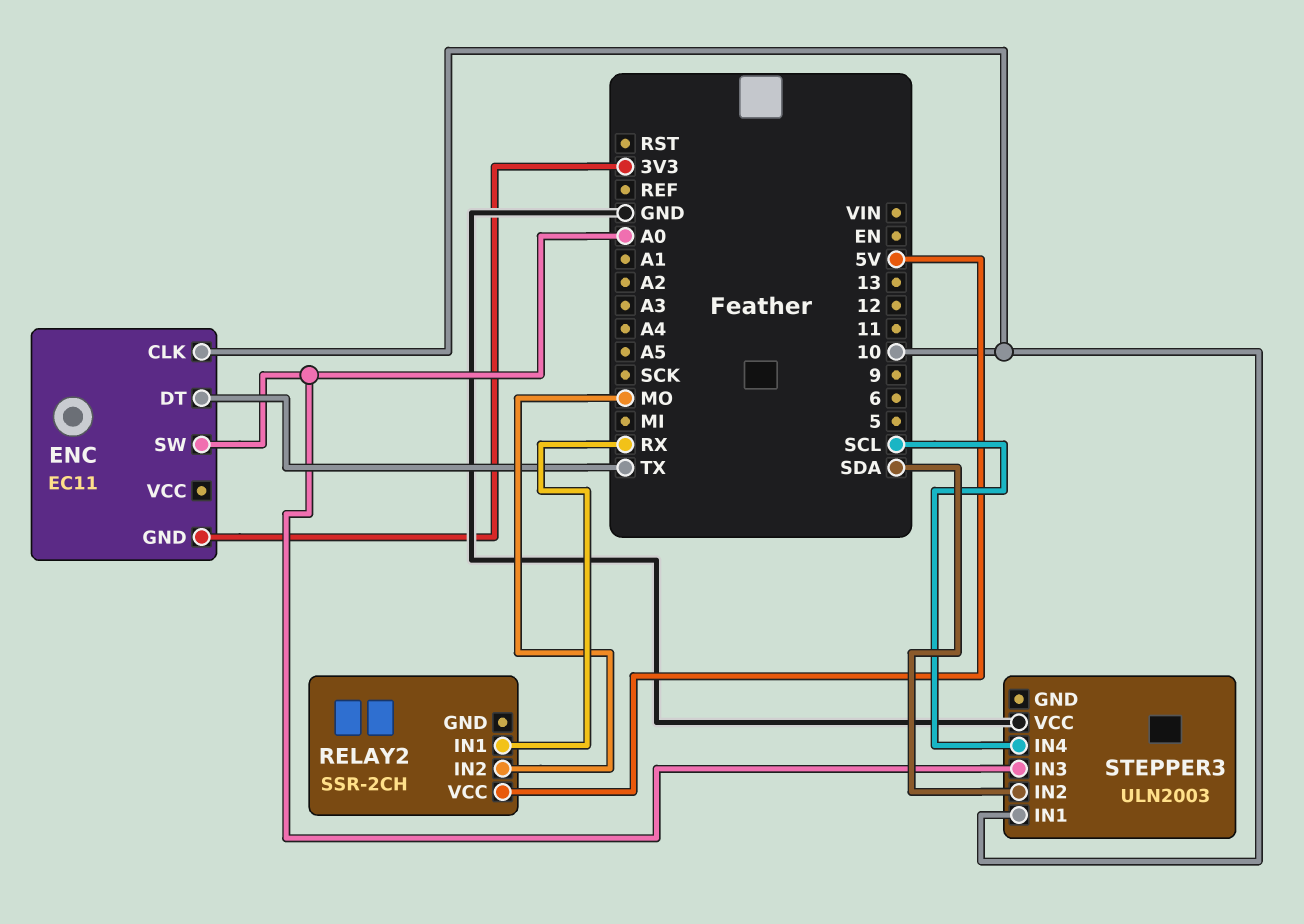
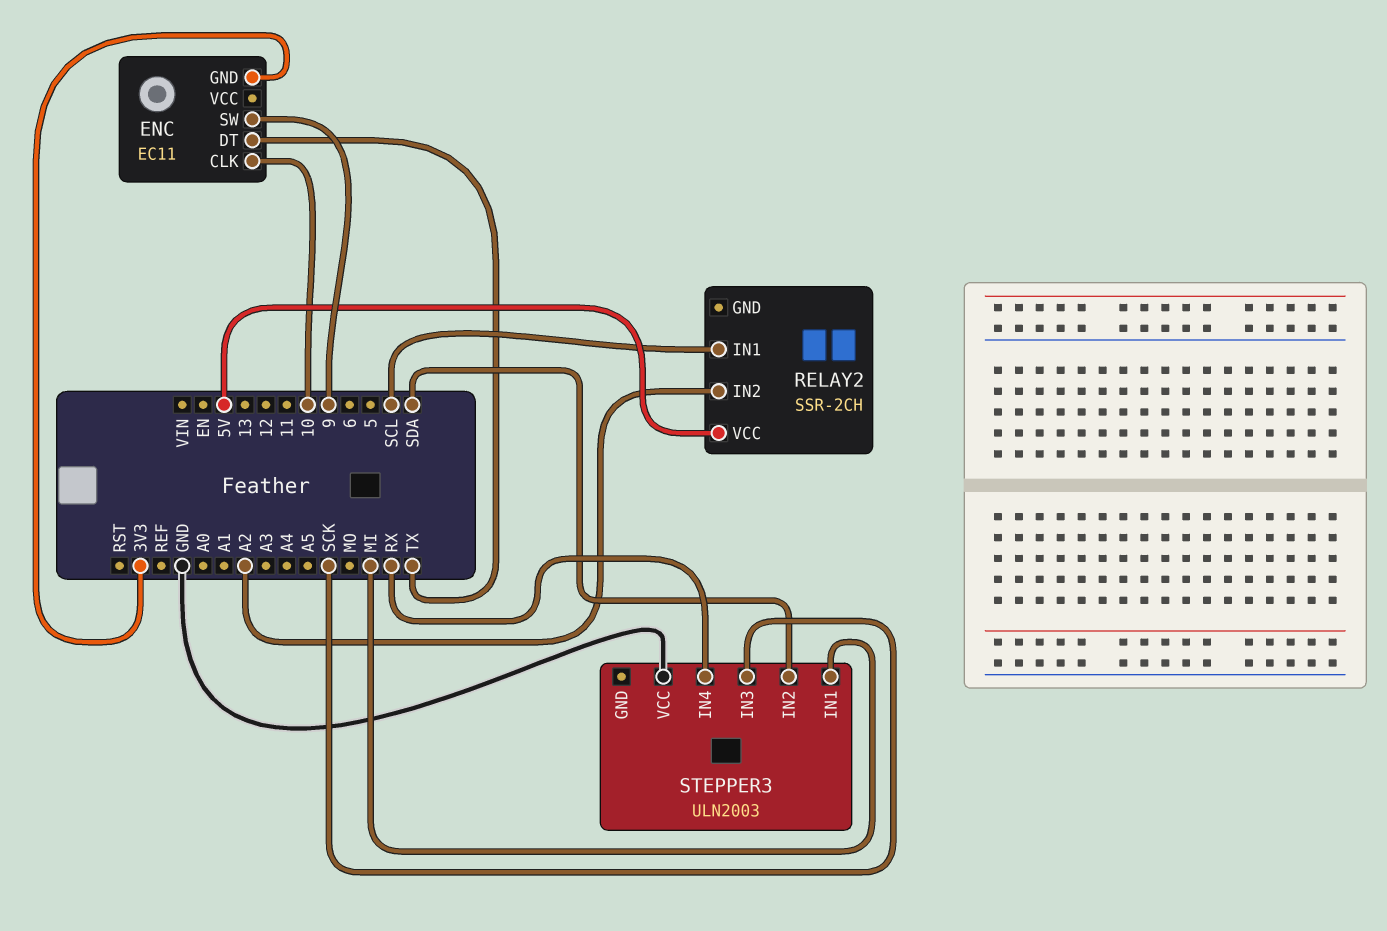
ENC pin SW: A0 -> 9
RELAY2 pin IN1: RX -> SCL
RELAY2 pin IN2: MO -> A2
STEPPER3 pin IN1: 10 -> MI
STEPPER3 pin IN3: A0 -> SCK
STEPPER3 pin IN4: SCL -> RX

